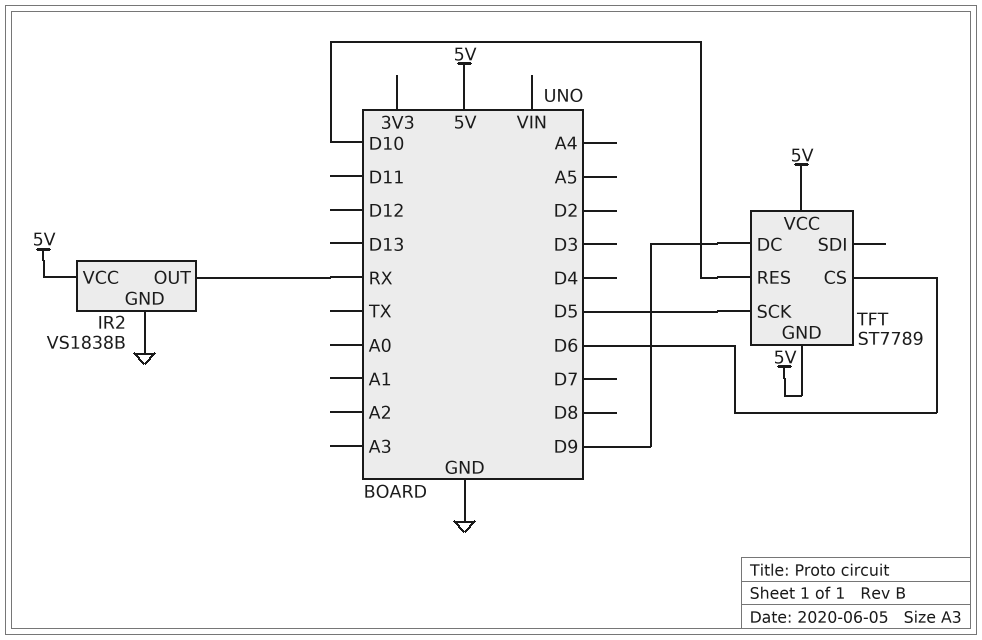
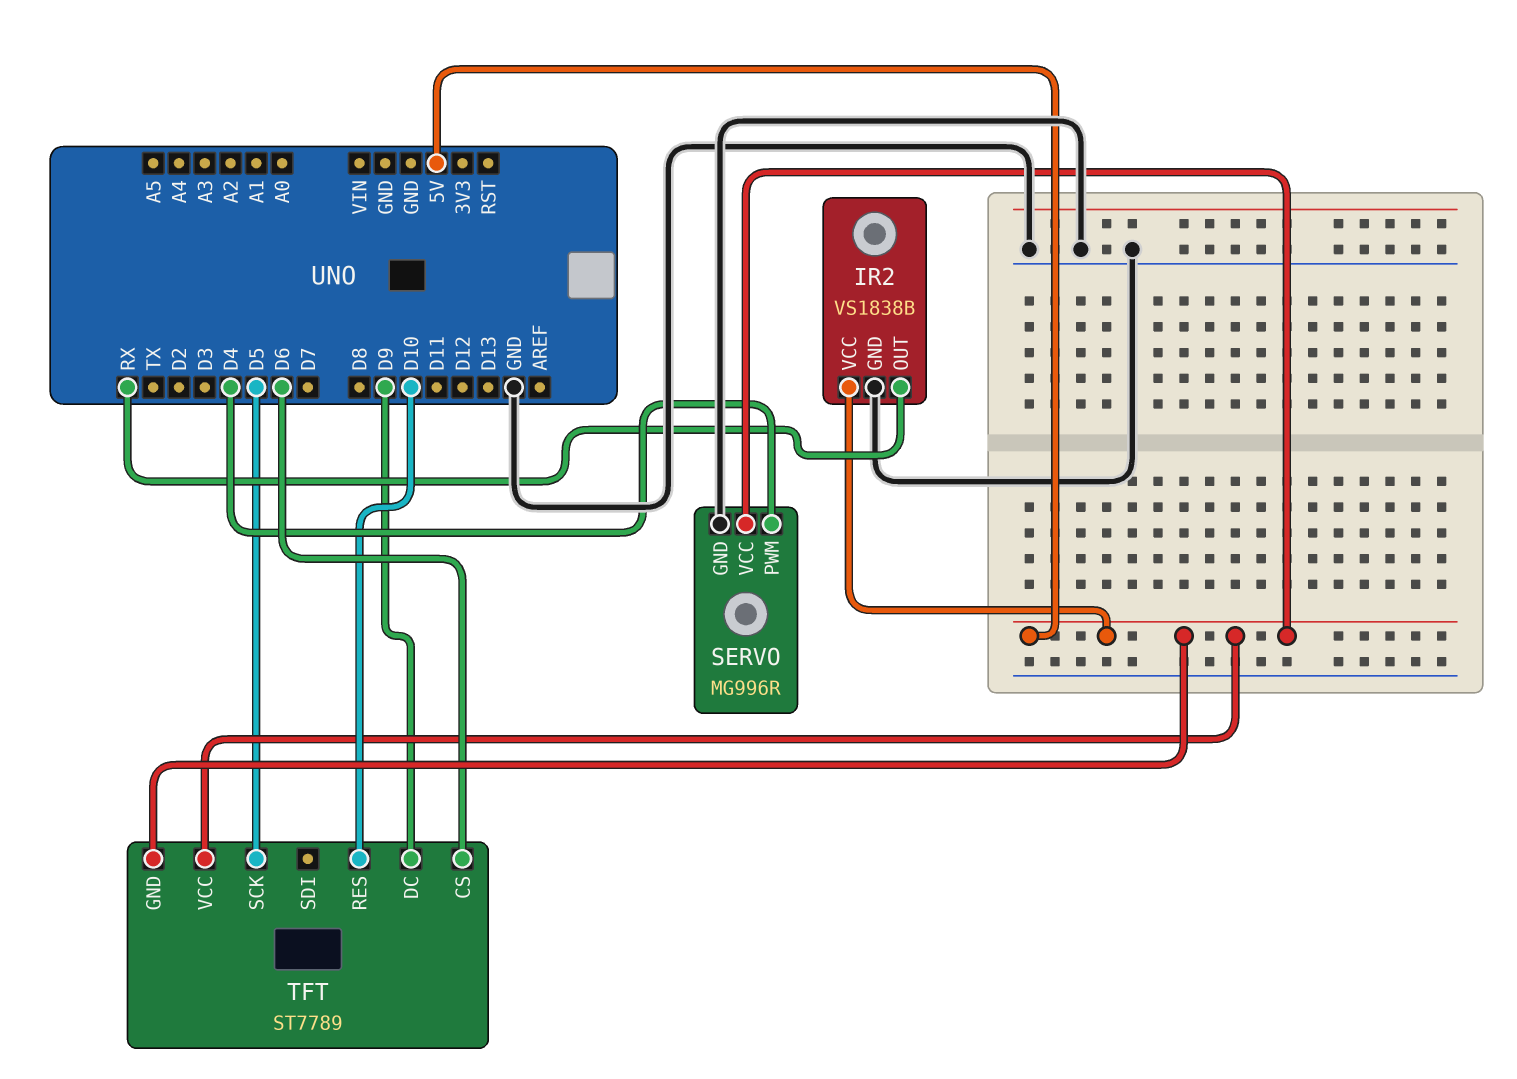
SERVO: none -> MG996R
SERVO pin GND: none -> GND
SERVO pin PWM: none -> D4
SERVO pin VCC: none -> 5V

